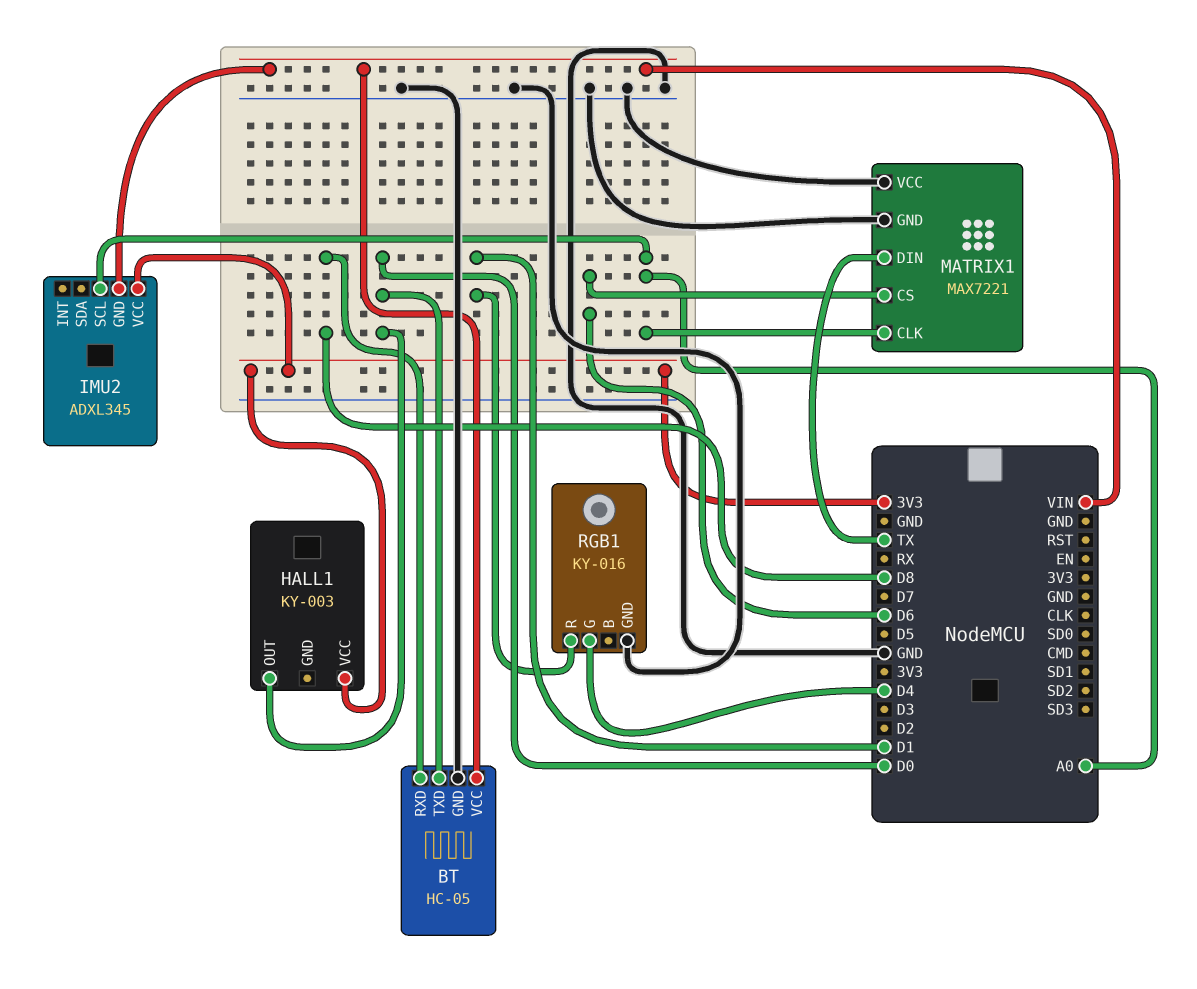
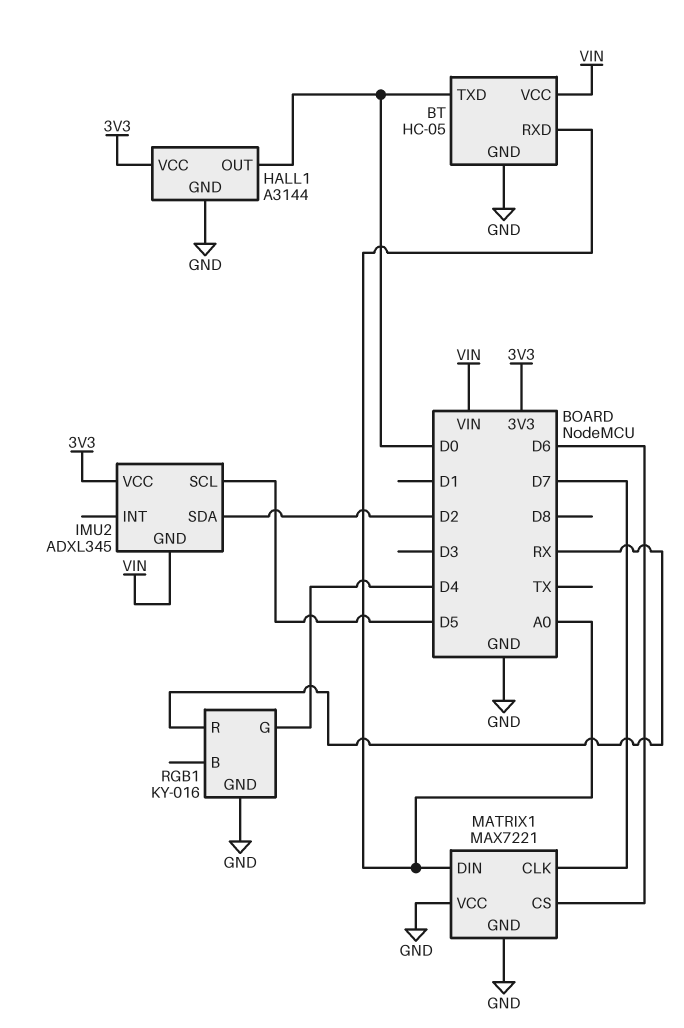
BT pin RXD: D8 -> A0
HALL1: KY-003 -> A3144
HALL1 pin GND: none -> GND
IMU2 pin SCL: A0 -> D5
IMU2 pin SDA: none -> D2
MATRIX1 pin CLK: A0 -> D7
MATRIX1 pin DIN: TX -> A0
RGB1 pin R: D1 -> RX

